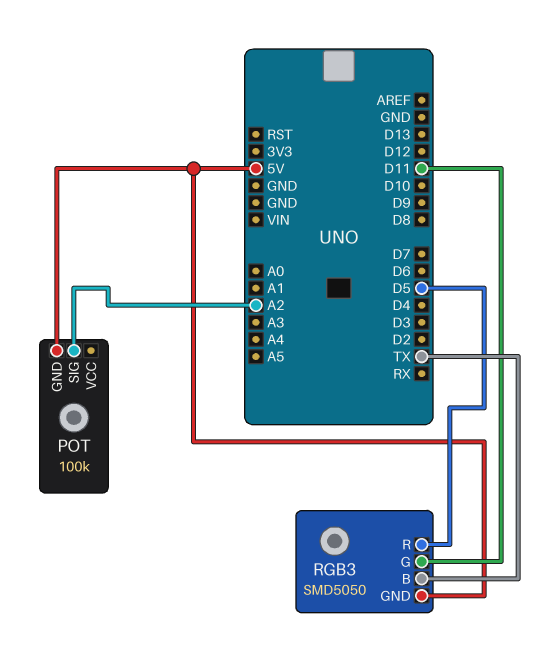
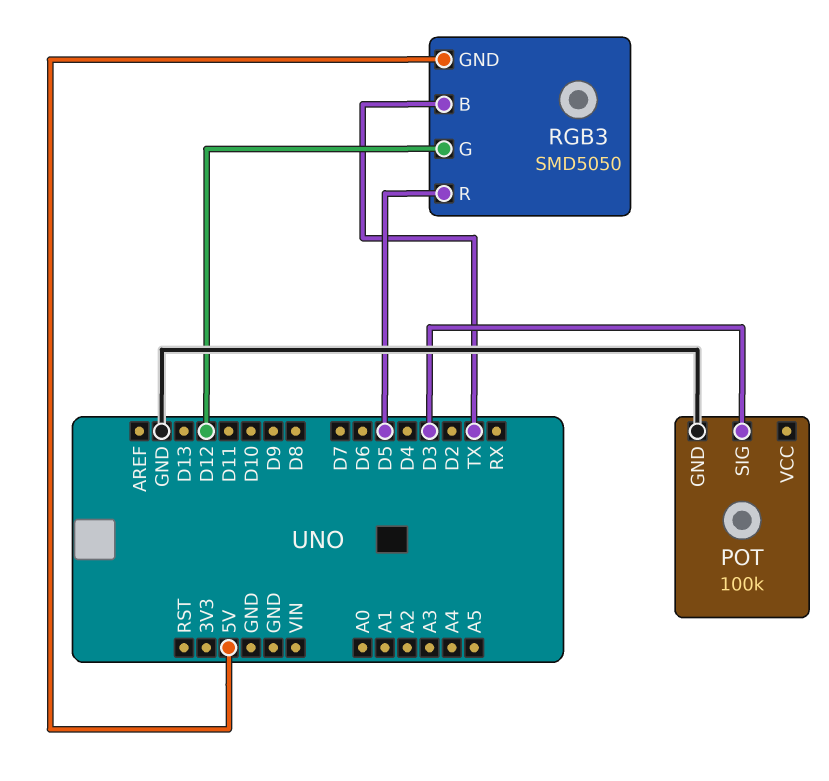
POT pin GND: 5V -> GND
POT pin SIG: A2 -> D3
RGB3 pin G: D11 -> D12

